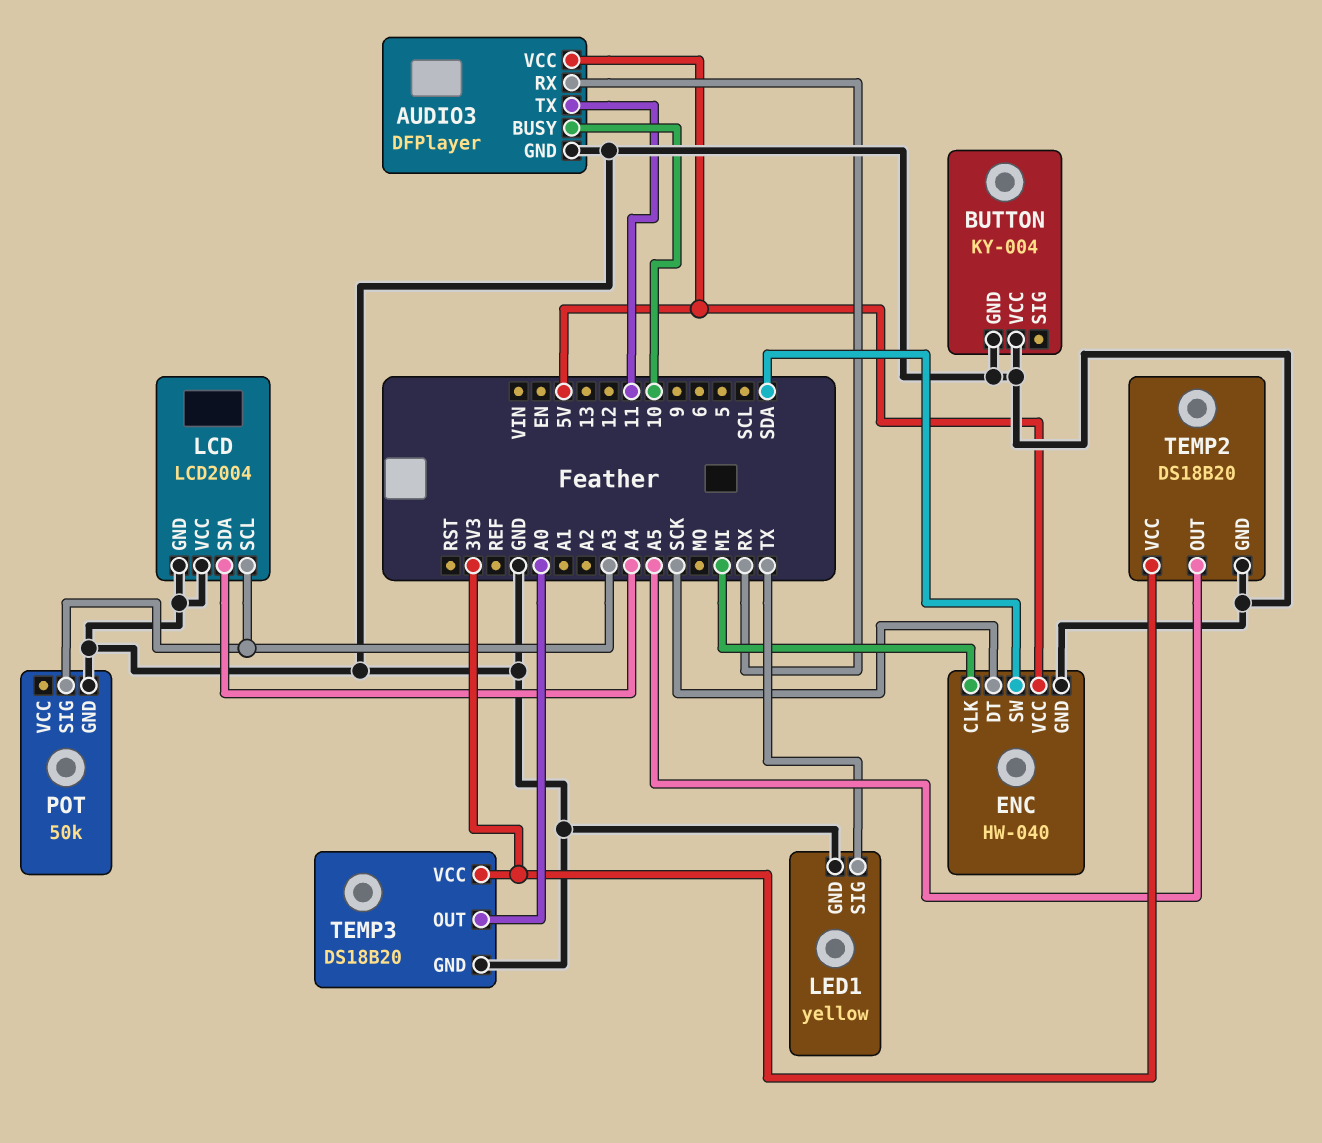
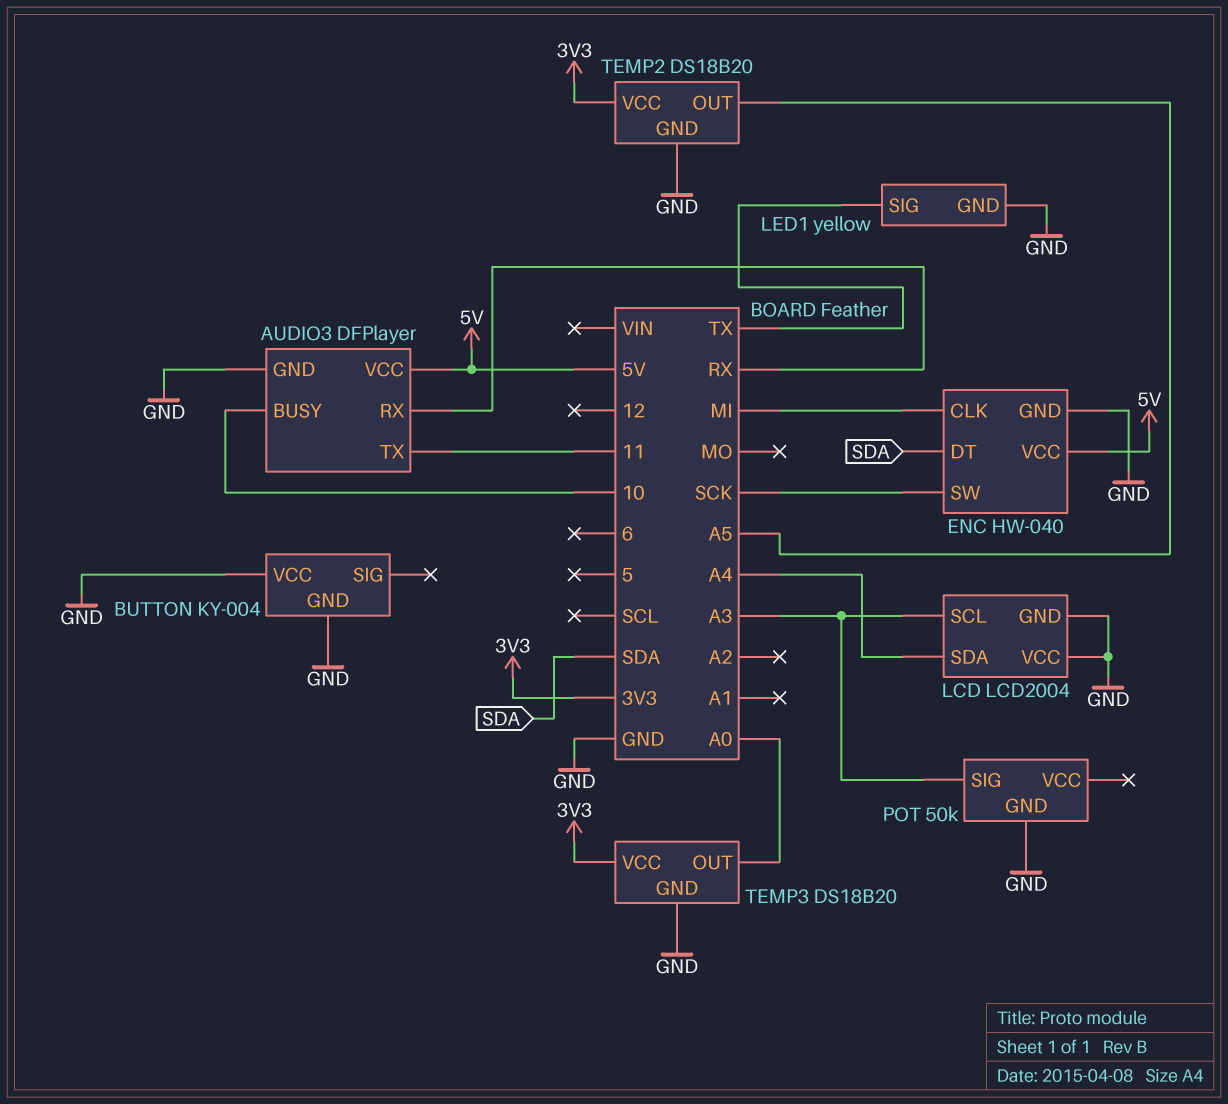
ENC pin DT: SCK -> SDA
ENC pin SW: SDA -> SCK

